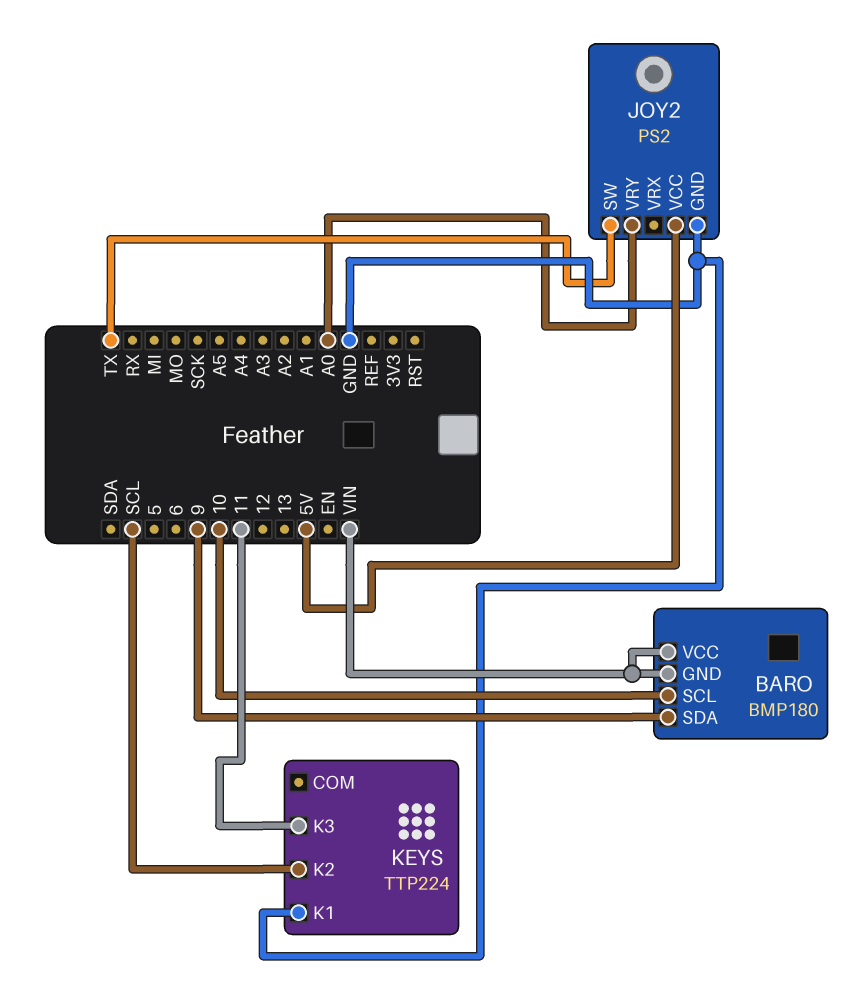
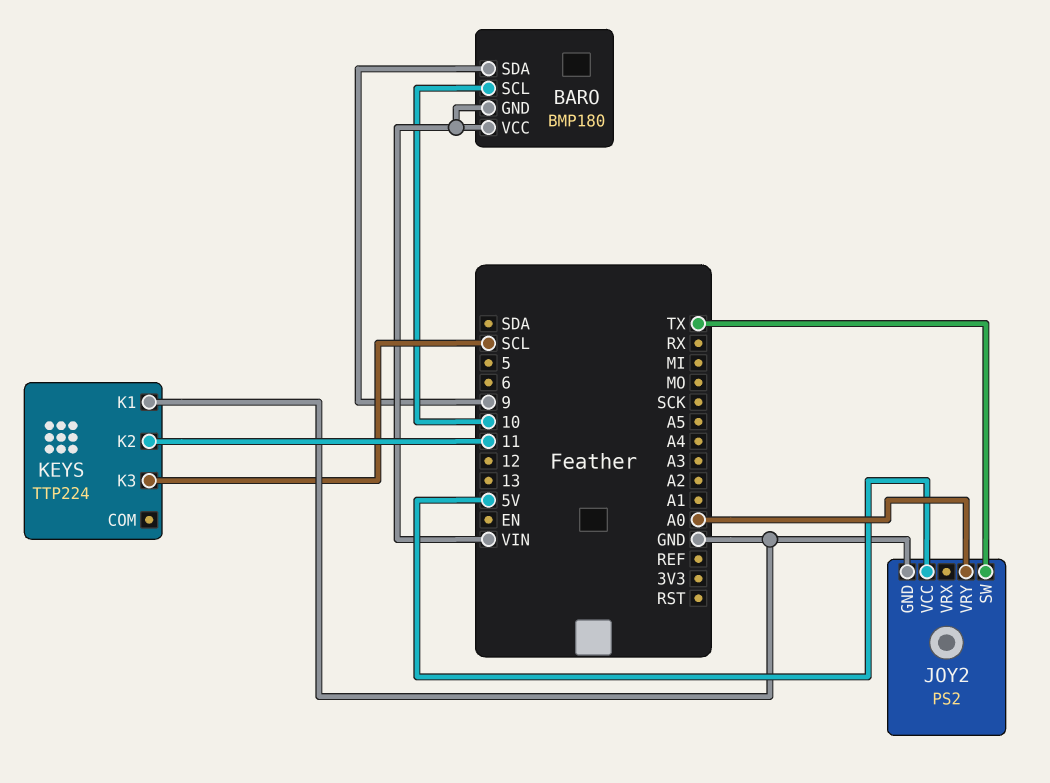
KEYS pin K2: SCL -> 11
KEYS pin K3: 11 -> SCL

